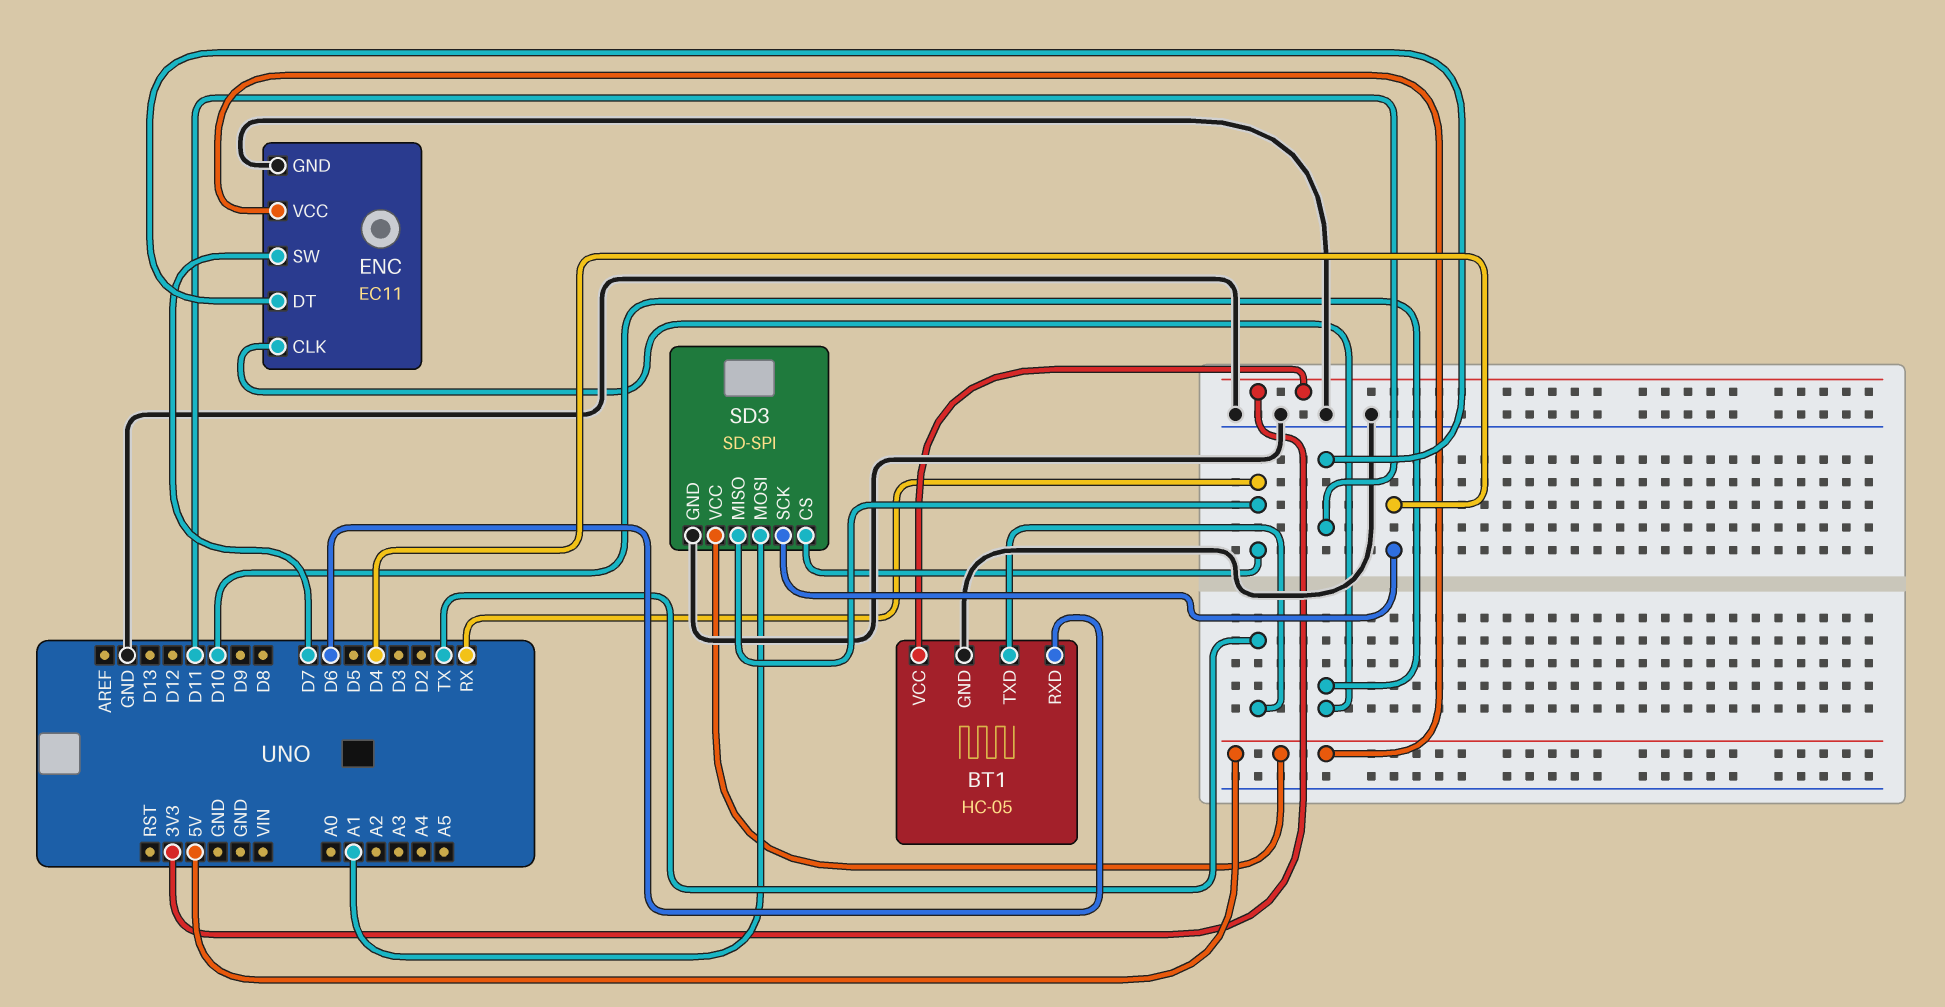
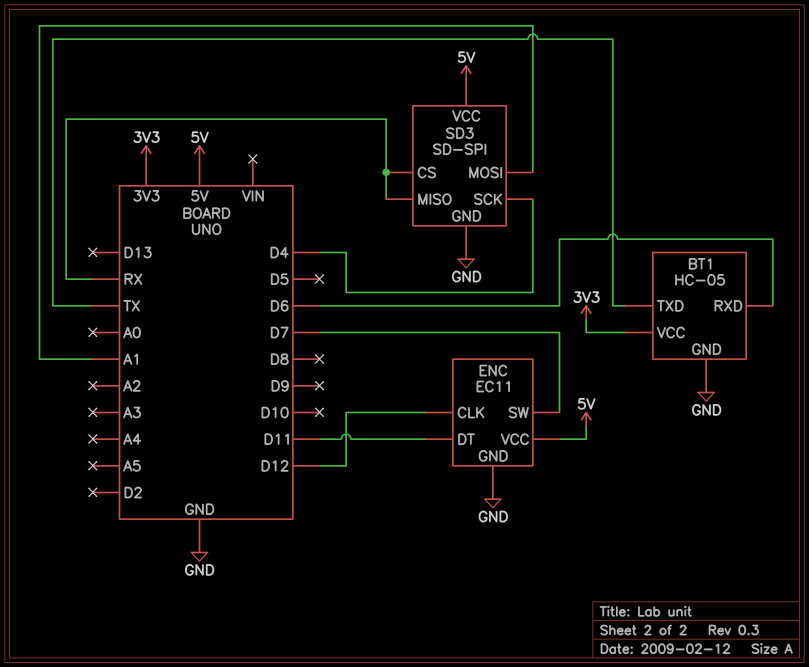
ENC pin CLK: D10 -> D12

